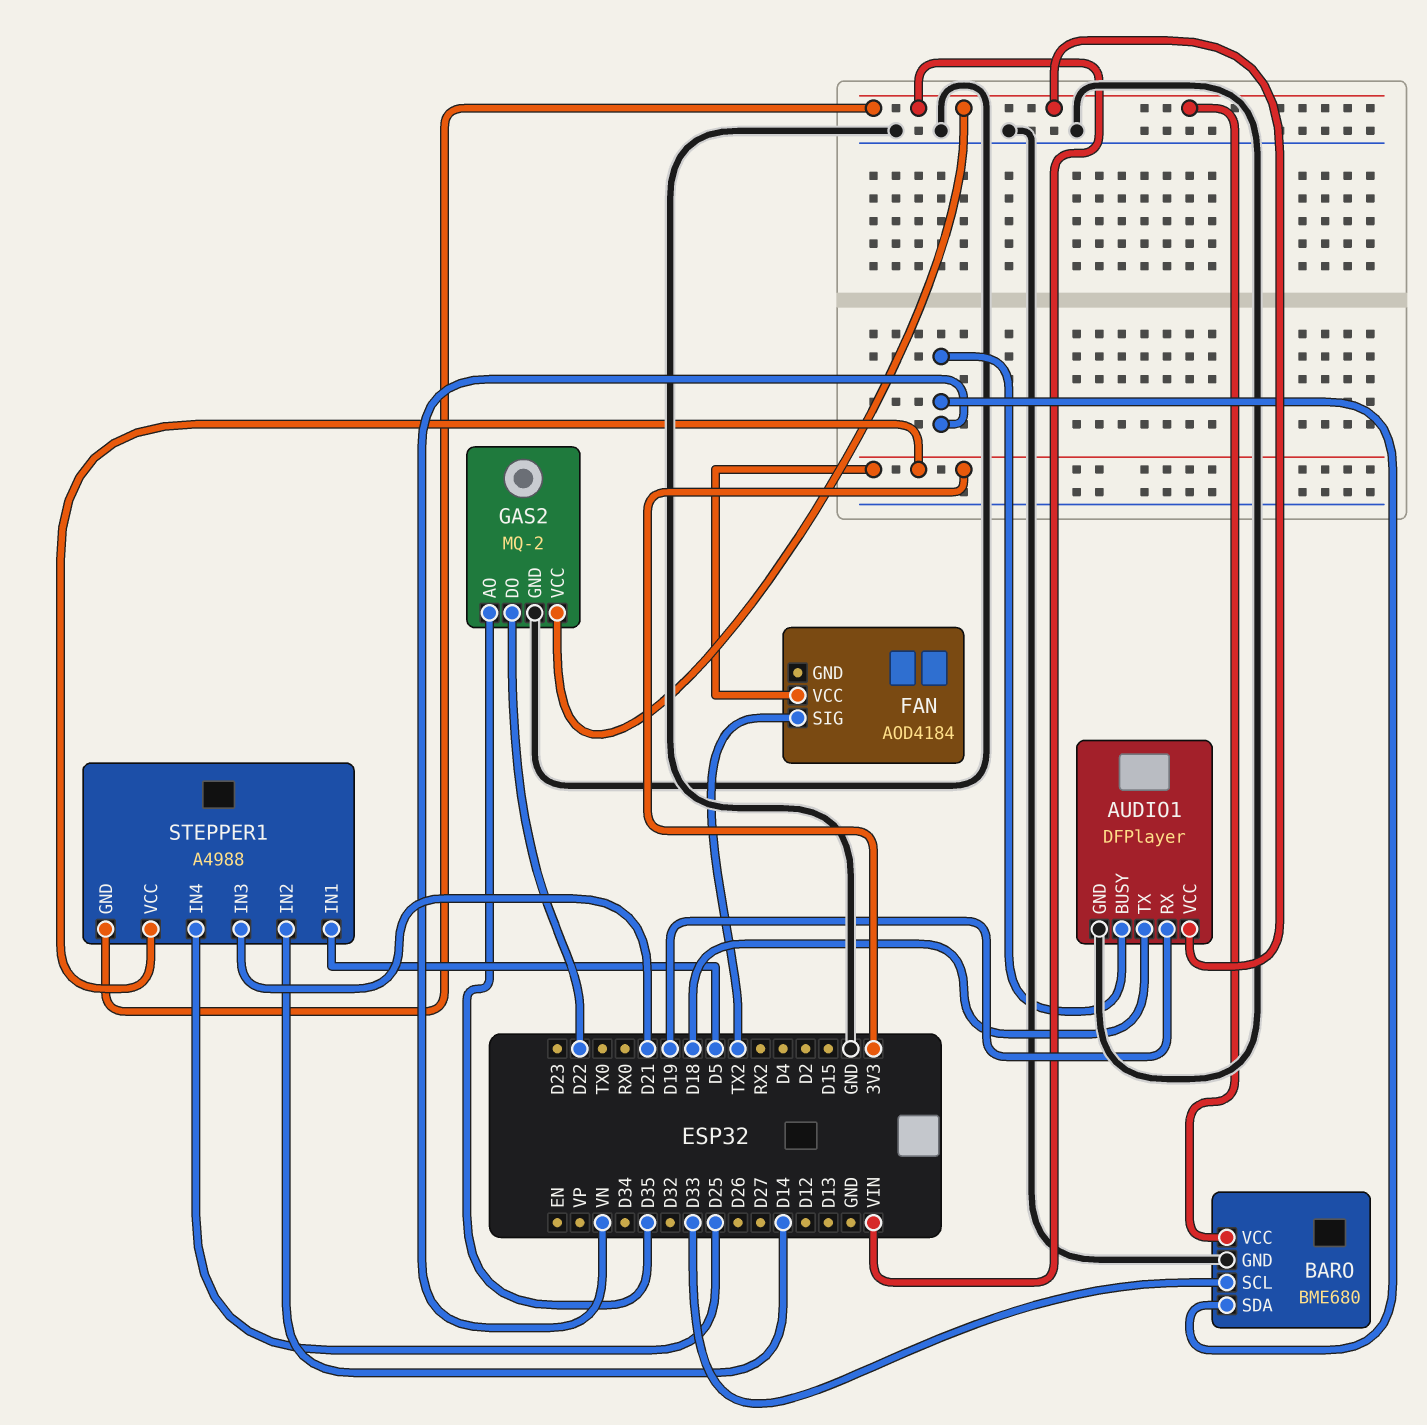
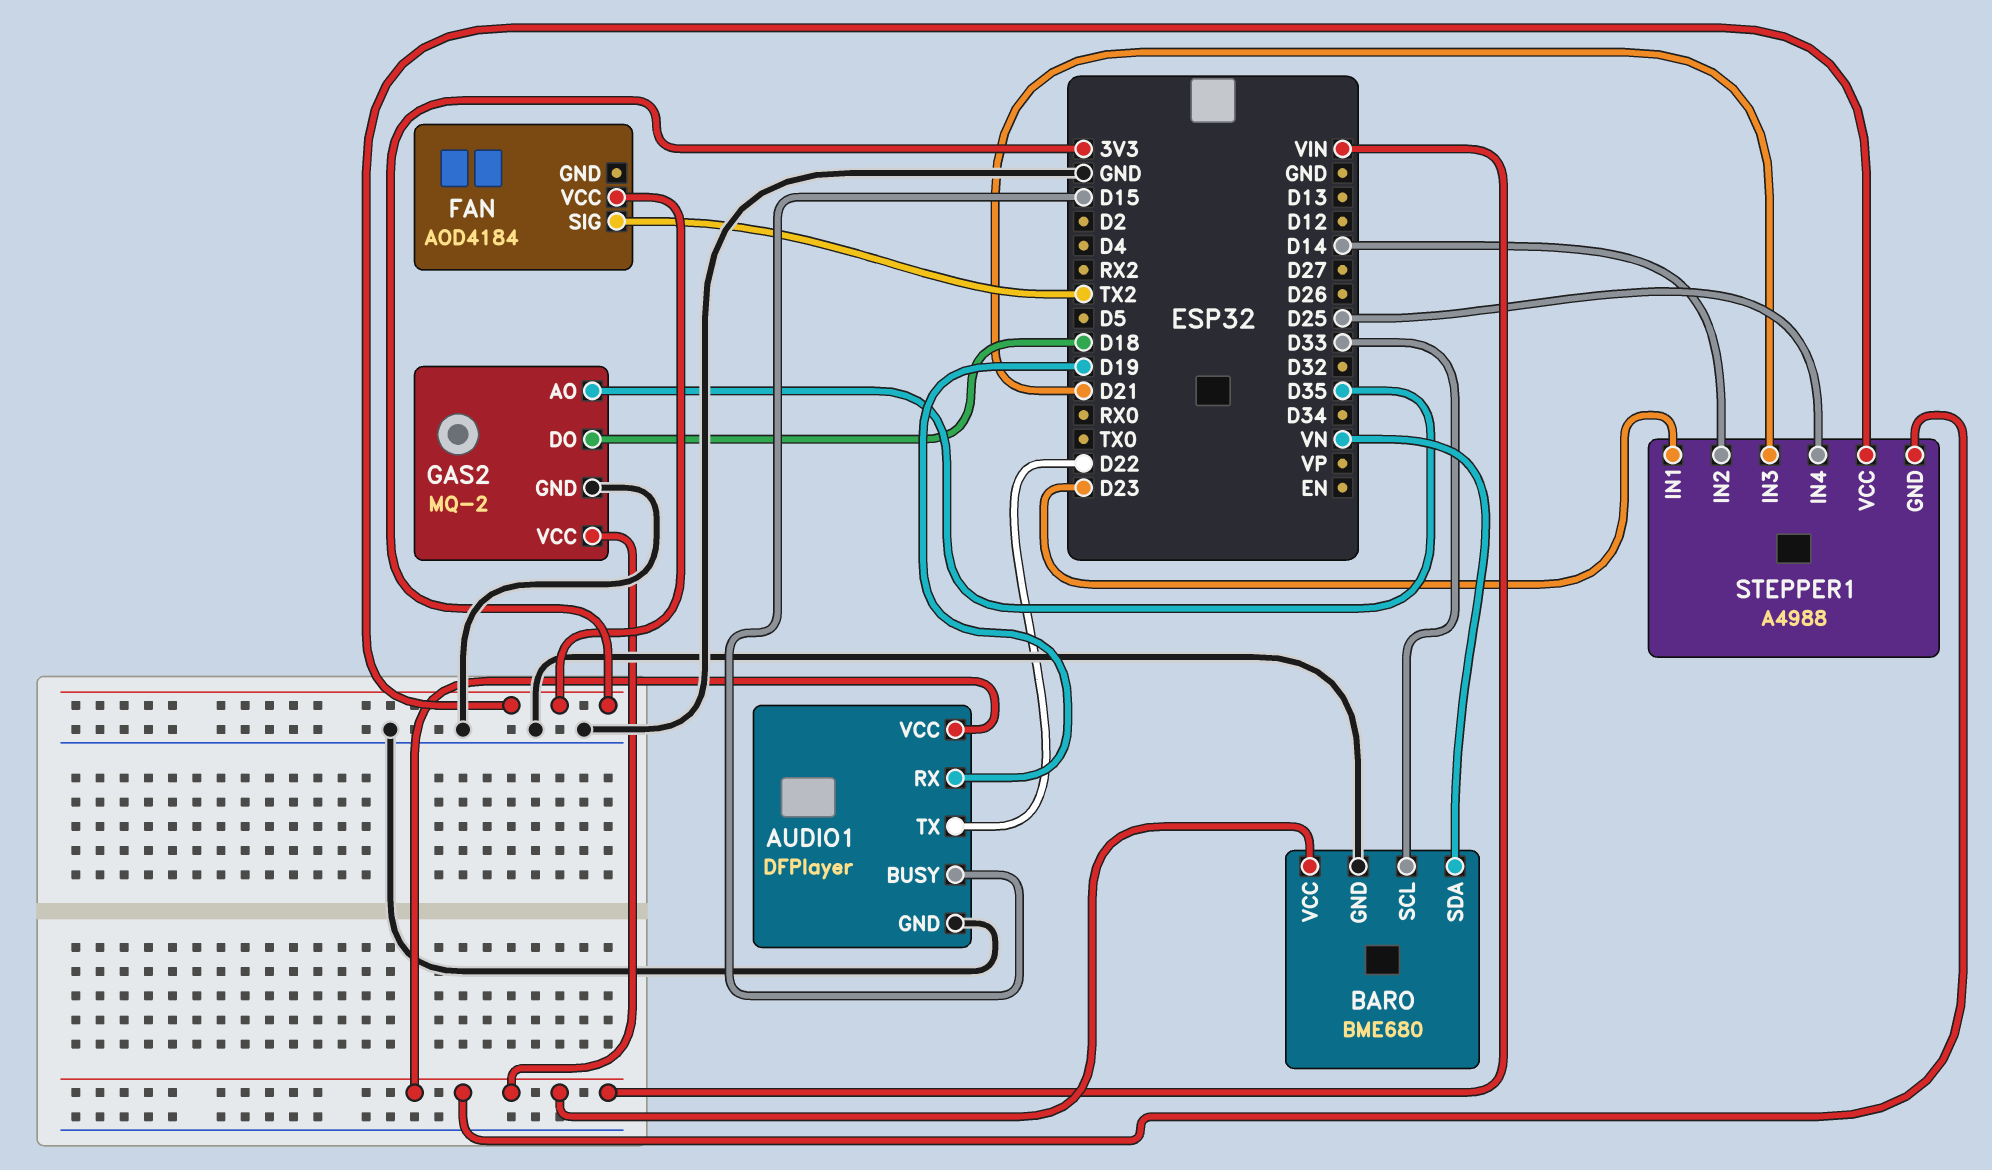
AUDIO1 pin BUSY: VN -> D15
AUDIO1 pin TX: D18 -> D22
GAS2 pin DO: D22 -> D18
STEPPER1 pin IN1: D5 -> D23

